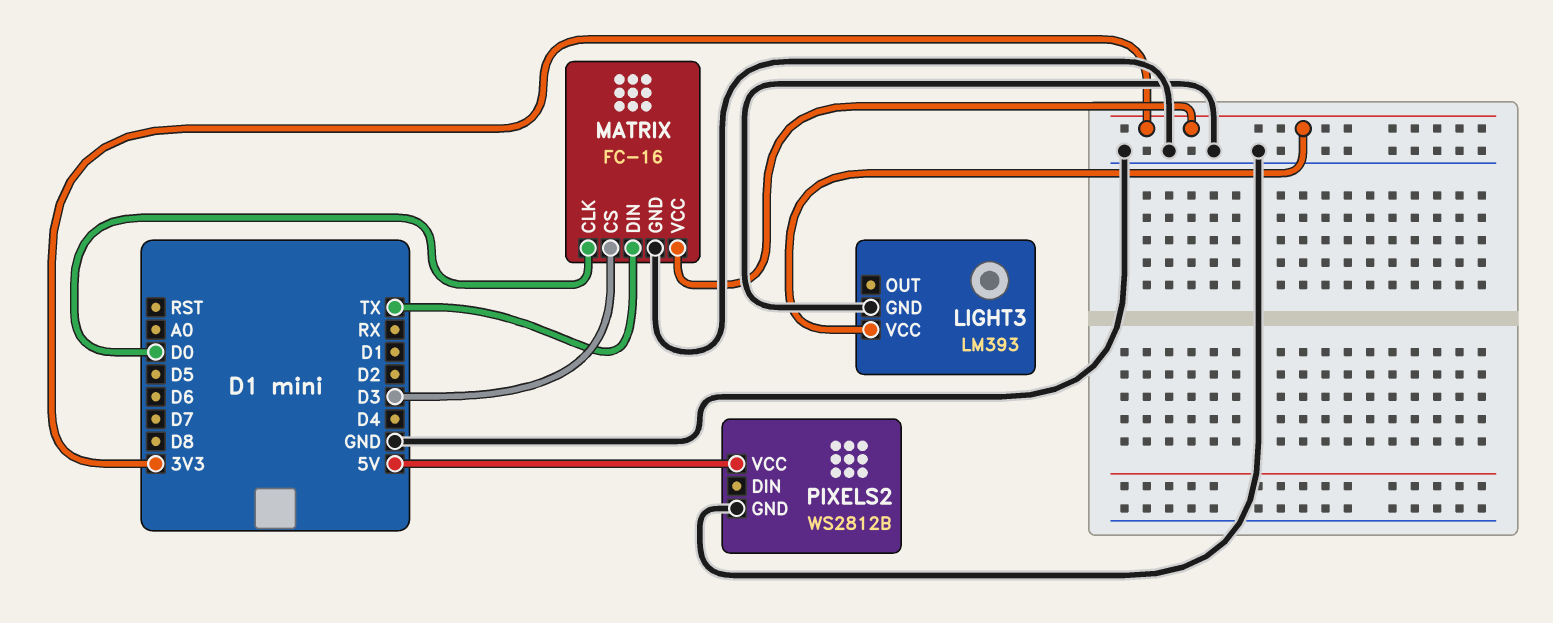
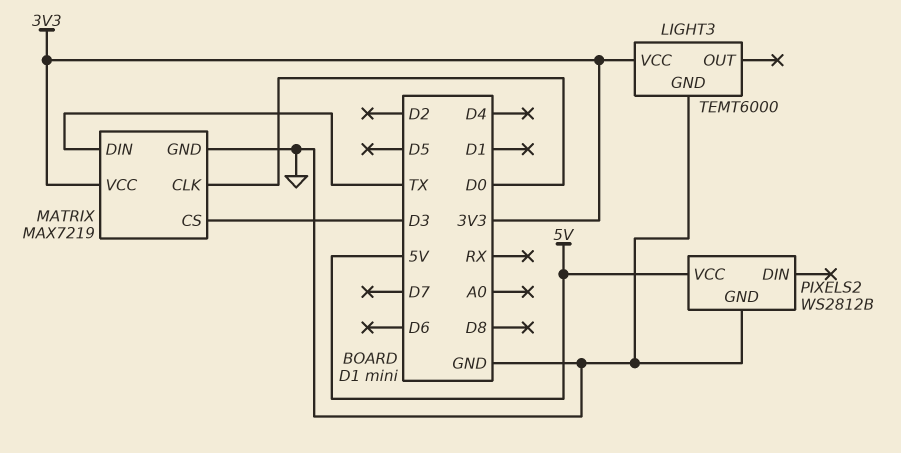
LIGHT3: LM393 -> TEMT6000
MATRIX: FC-16 -> MAX7219

